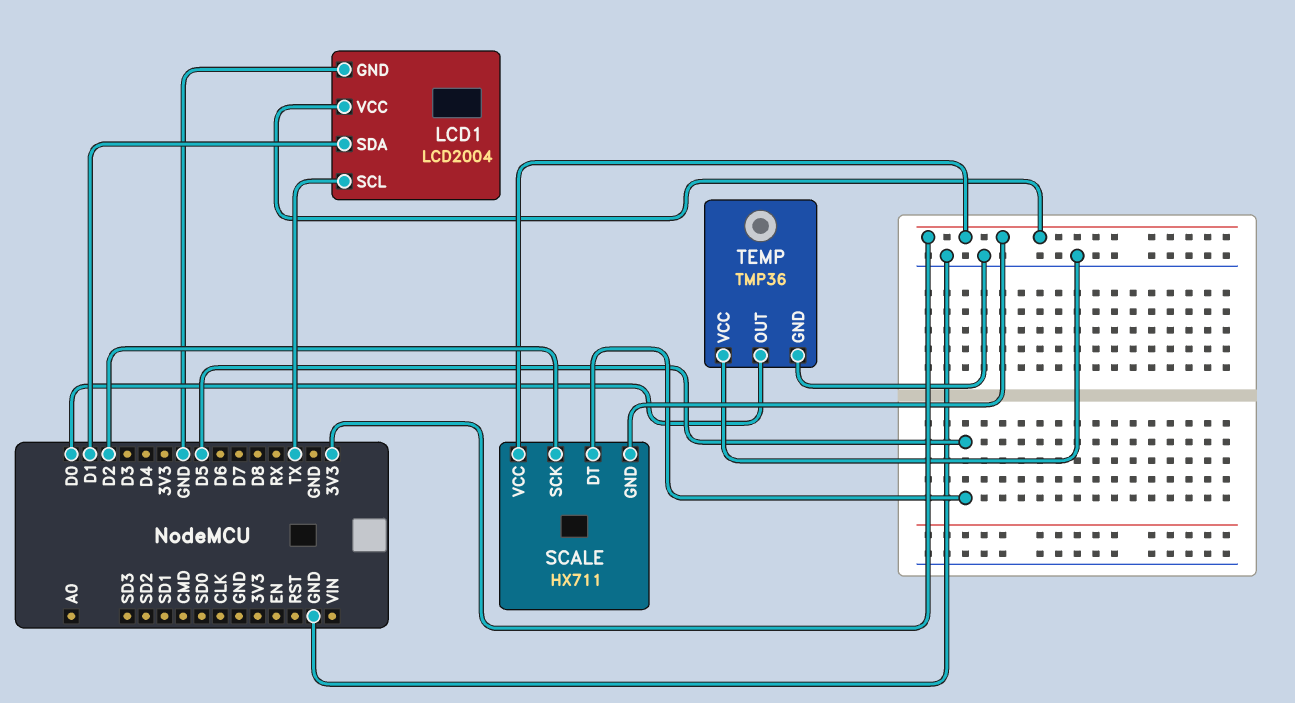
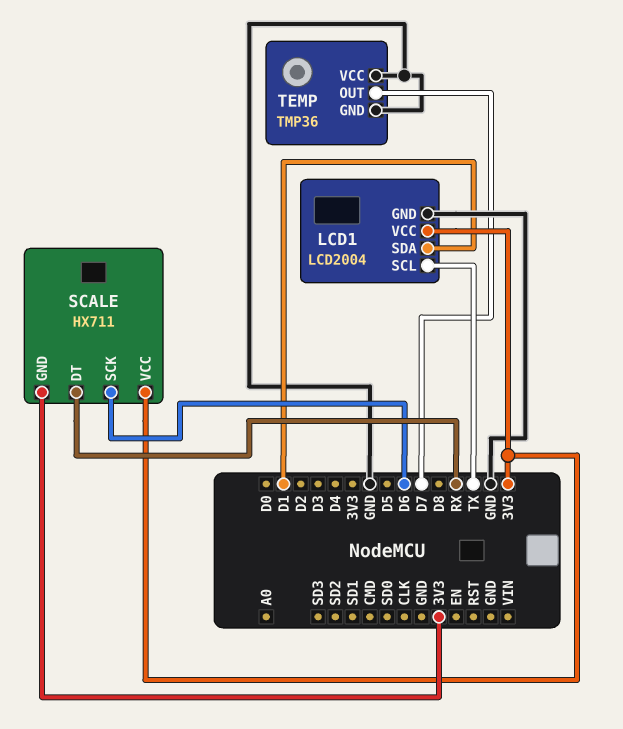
SCALE pin DT: D5 -> RX
SCALE pin SCK: D2 -> D6
TEMP pin OUT: D0 -> D7

